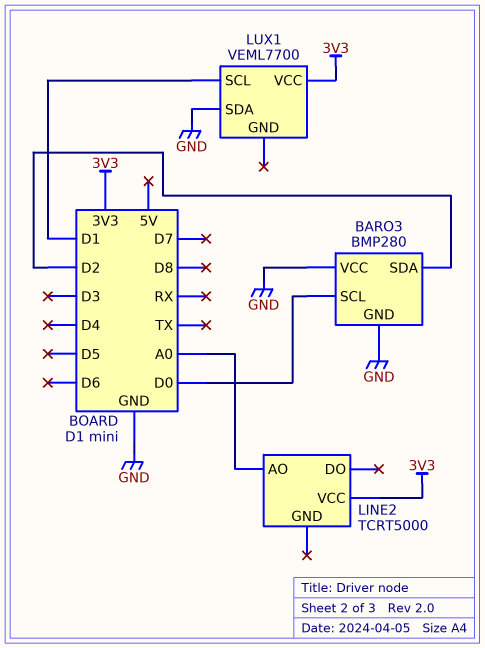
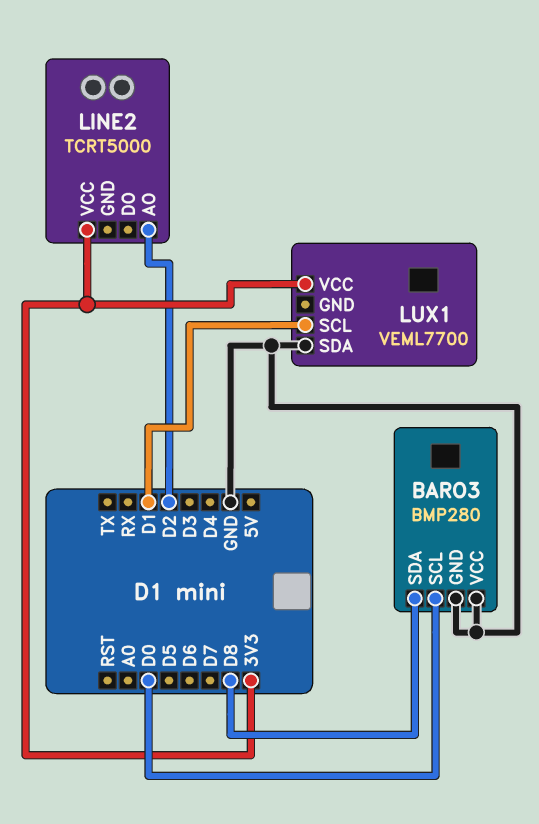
BARO3 pin SDA: D2 -> D8
LINE2 pin AO: A0 -> D2

